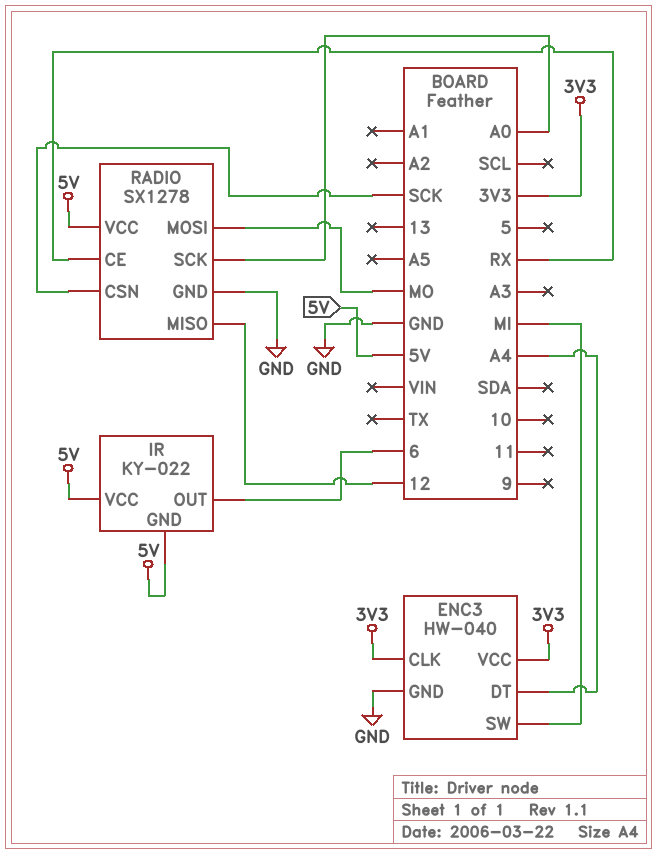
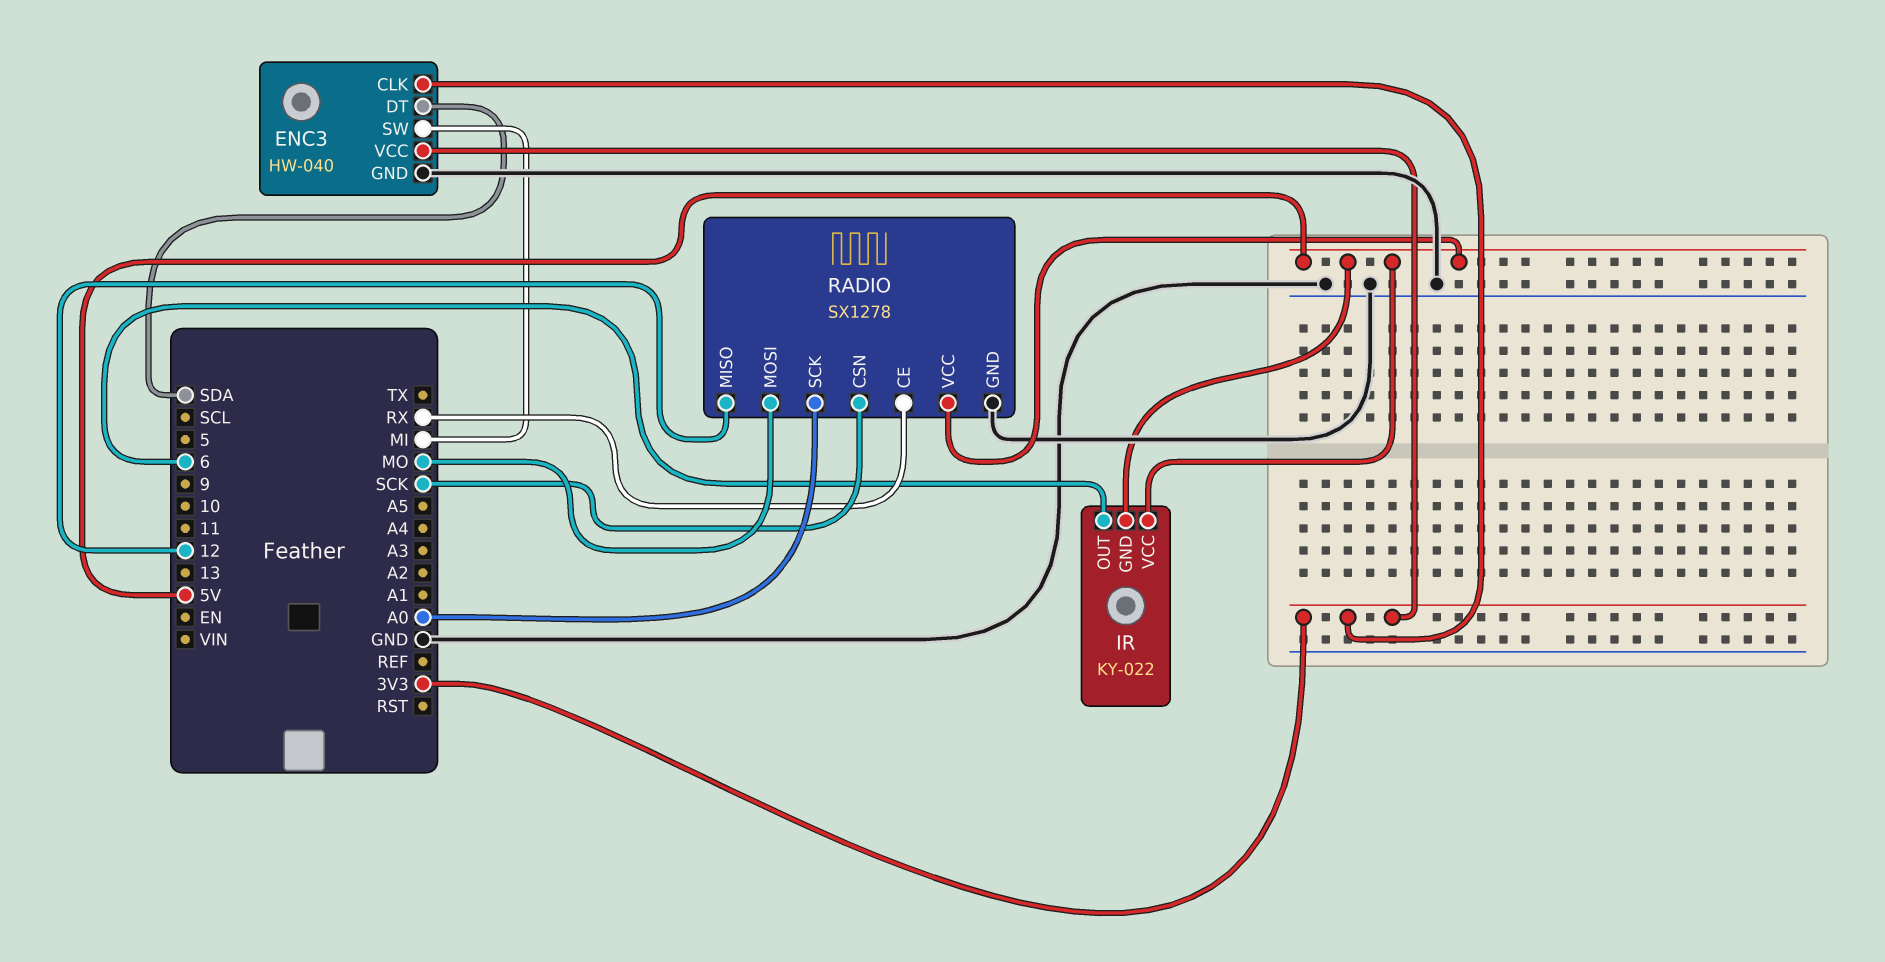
ENC3 pin DT: A4 -> SDA

